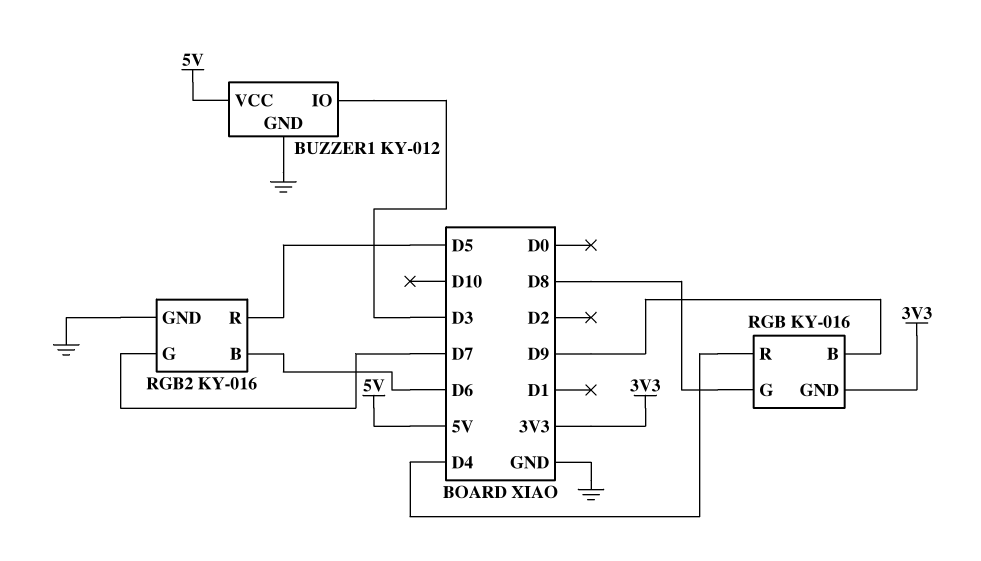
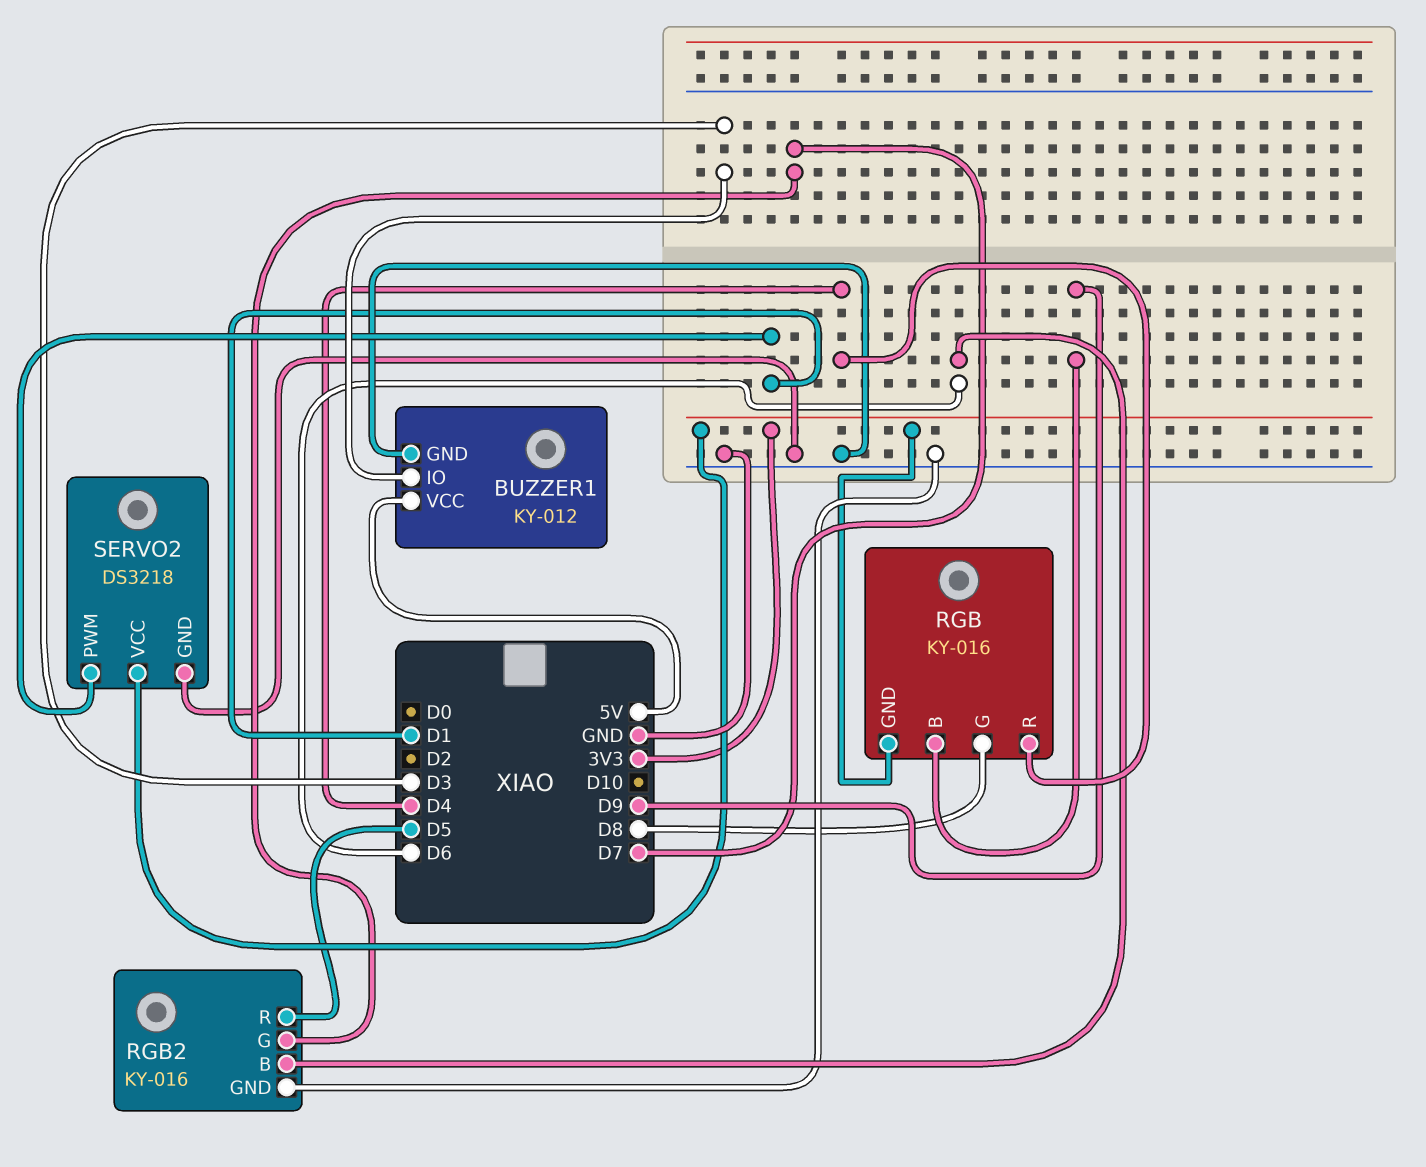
SERVO2: none -> DS3218
SERVO2 pin GND: none -> GND
SERVO2 pin PWM: none -> D1
SERVO2 pin VCC: none -> 3V3

